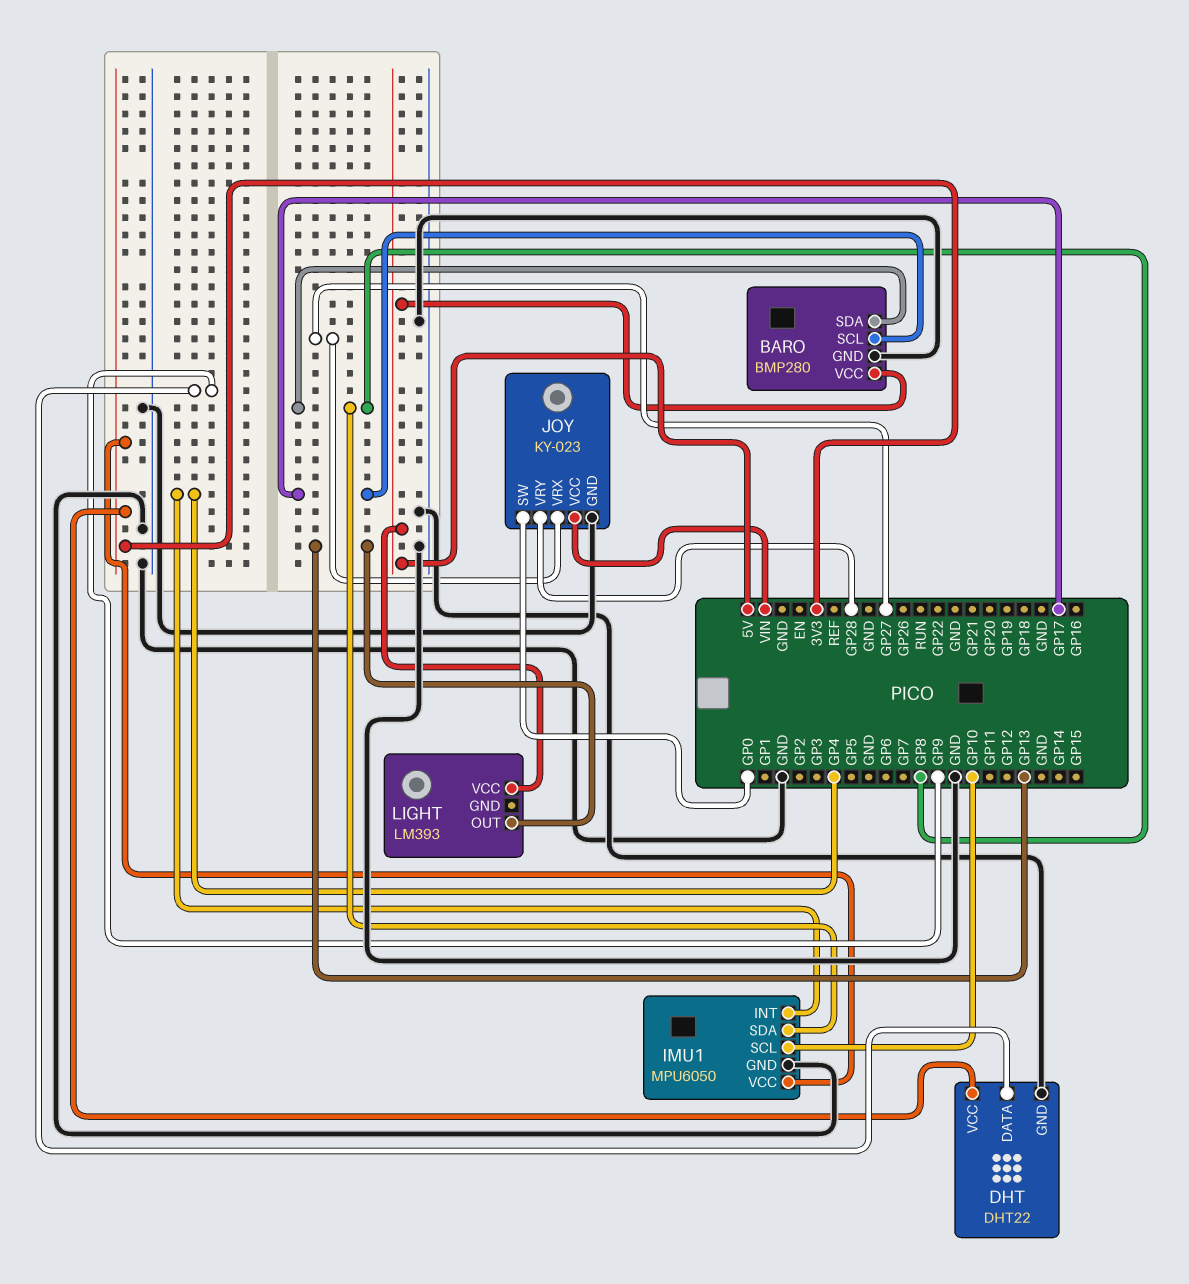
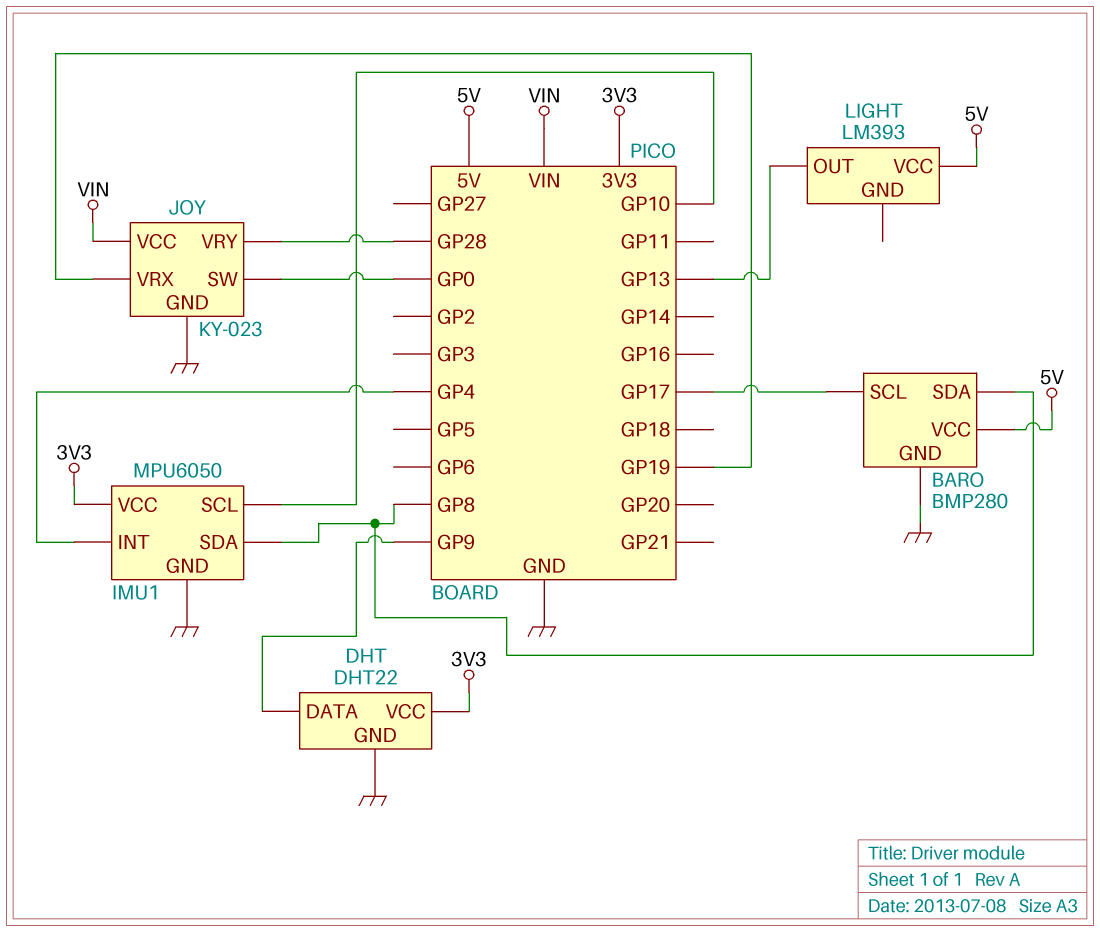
JOY pin VRX: GP27 -> GP19

